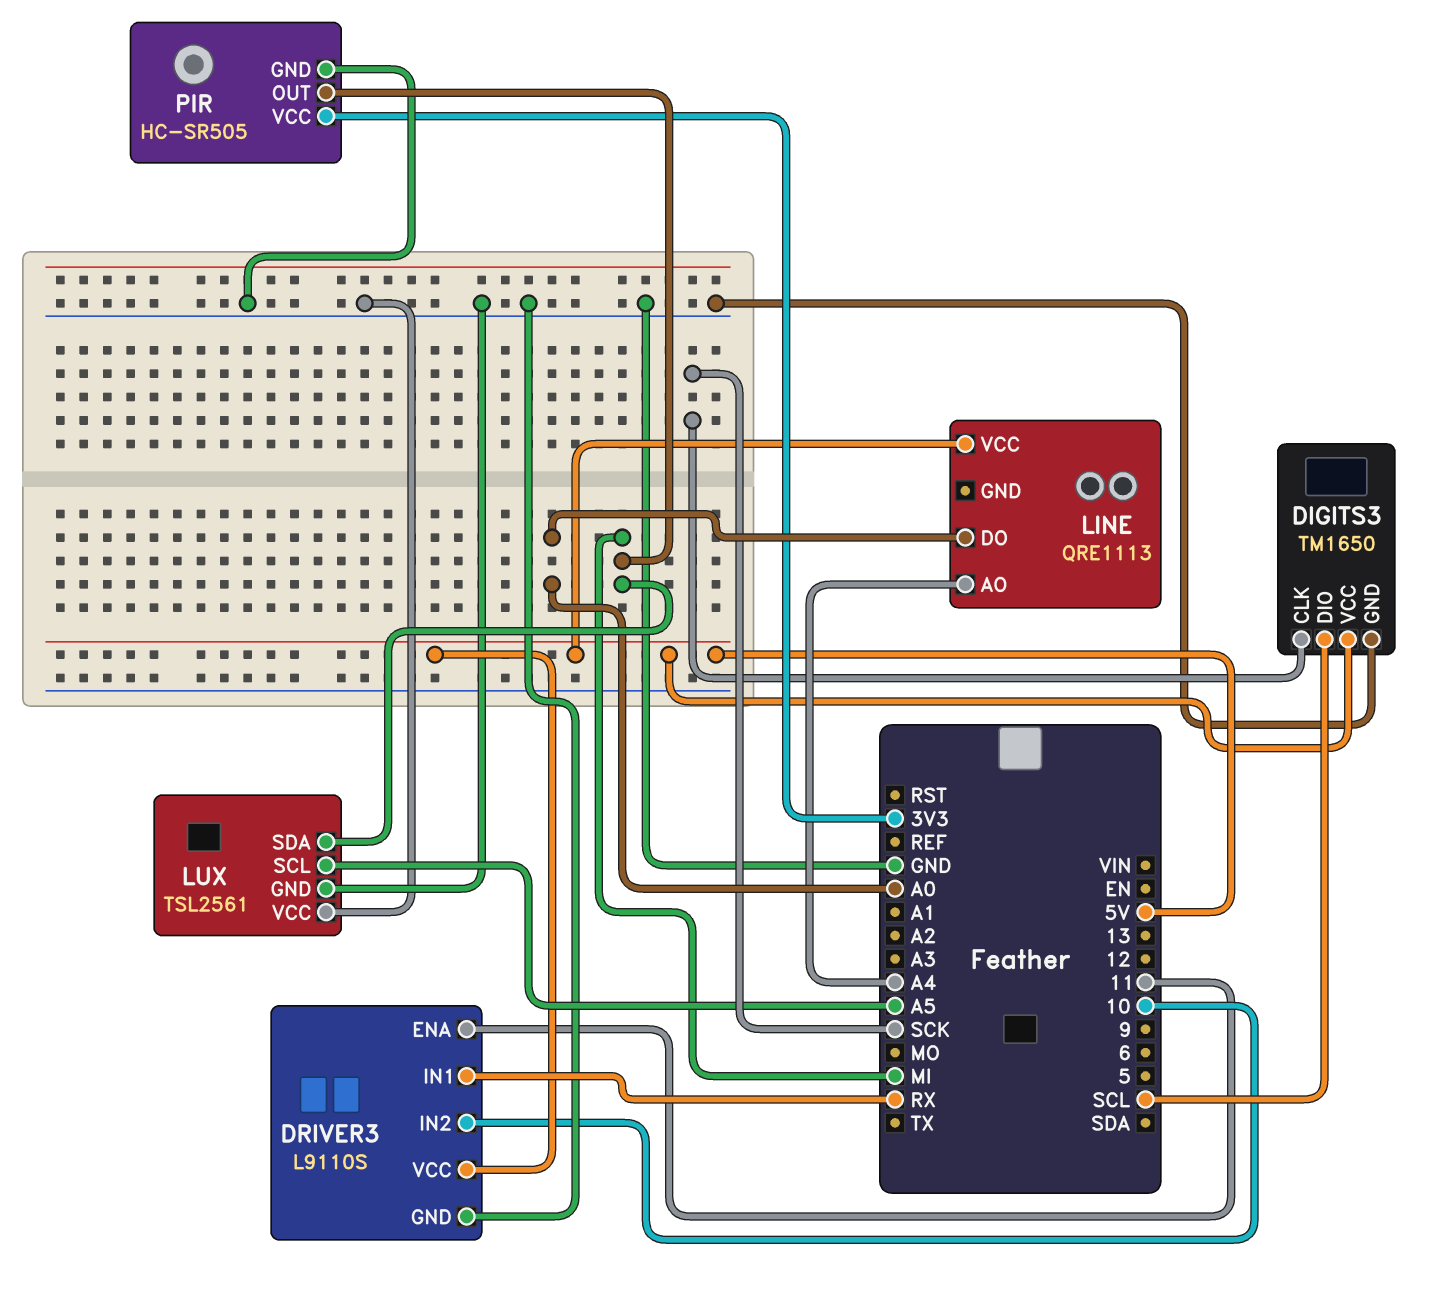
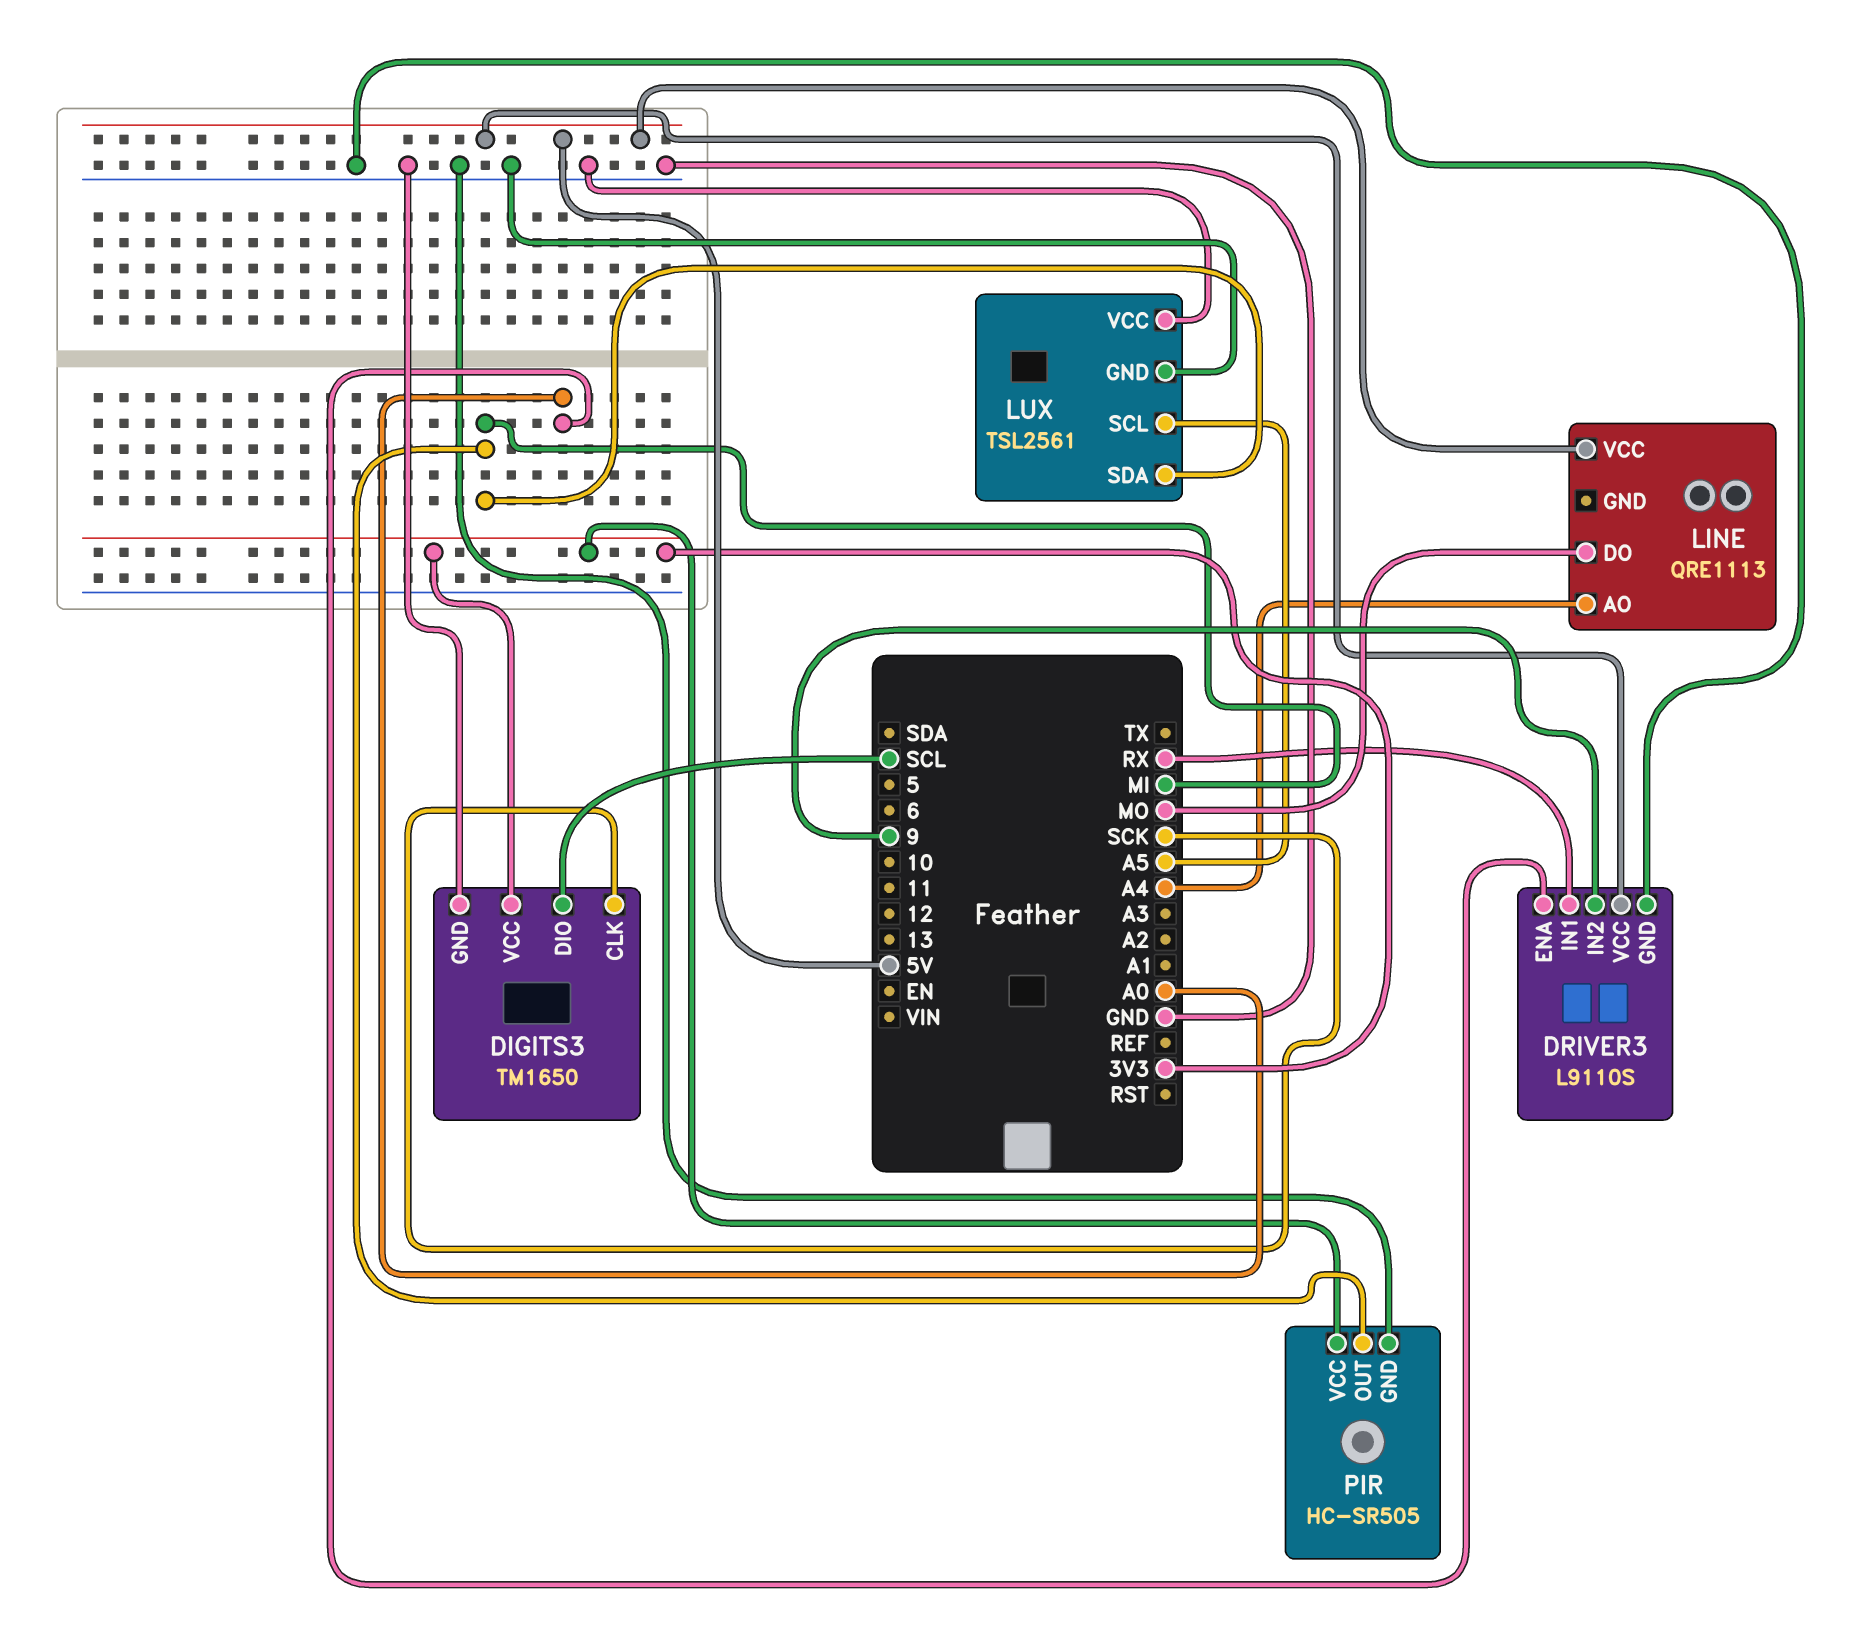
DIGITS3 pin VCC: 5V -> 3V3
DRIVER3 pin ENA: 11 -> A0
DRIVER3 pin IN2: 10 -> 9
LINE pin DO: A0 -> MO

